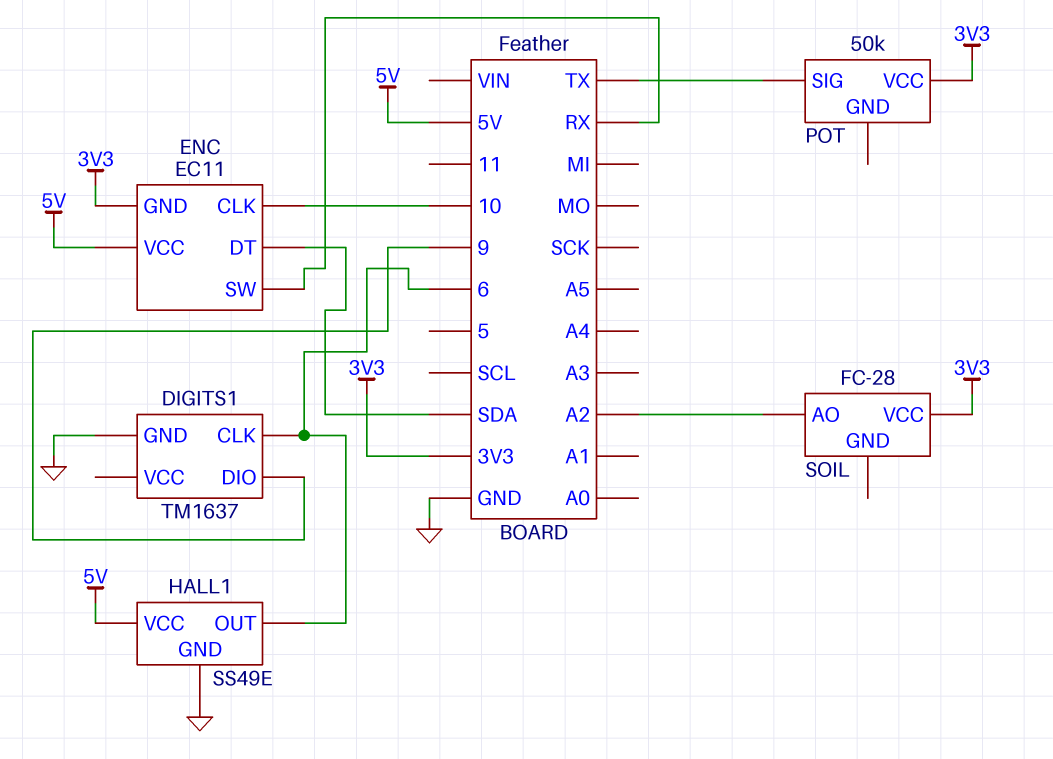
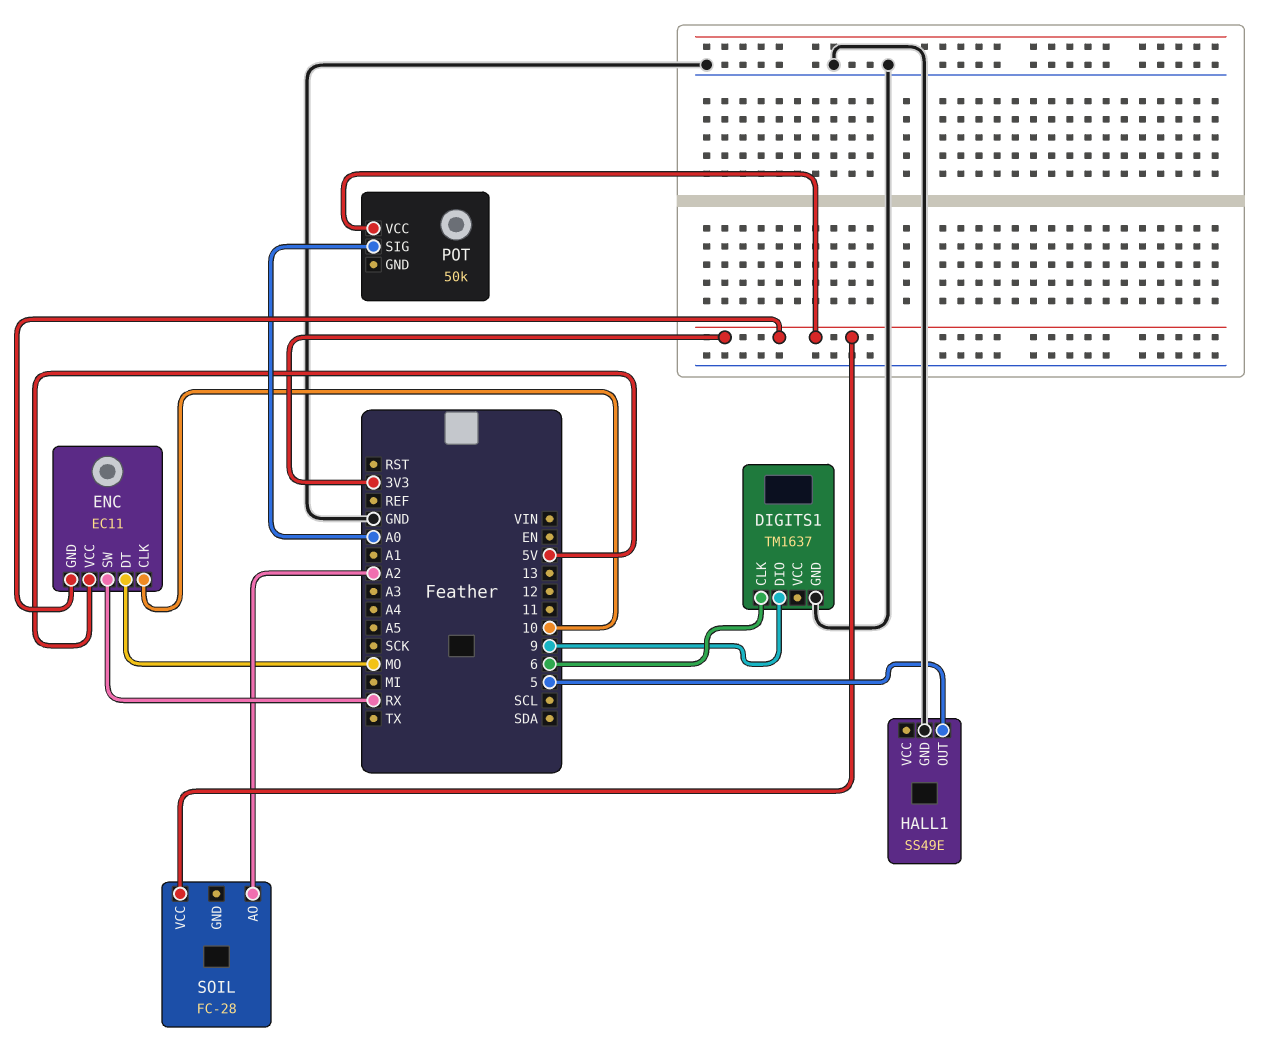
ENC pin DT: SDA -> MO
HALL1 pin OUT: 6 -> 5
HALL1 pin VCC: 5V -> none
POT pin SIG: TX -> A0

